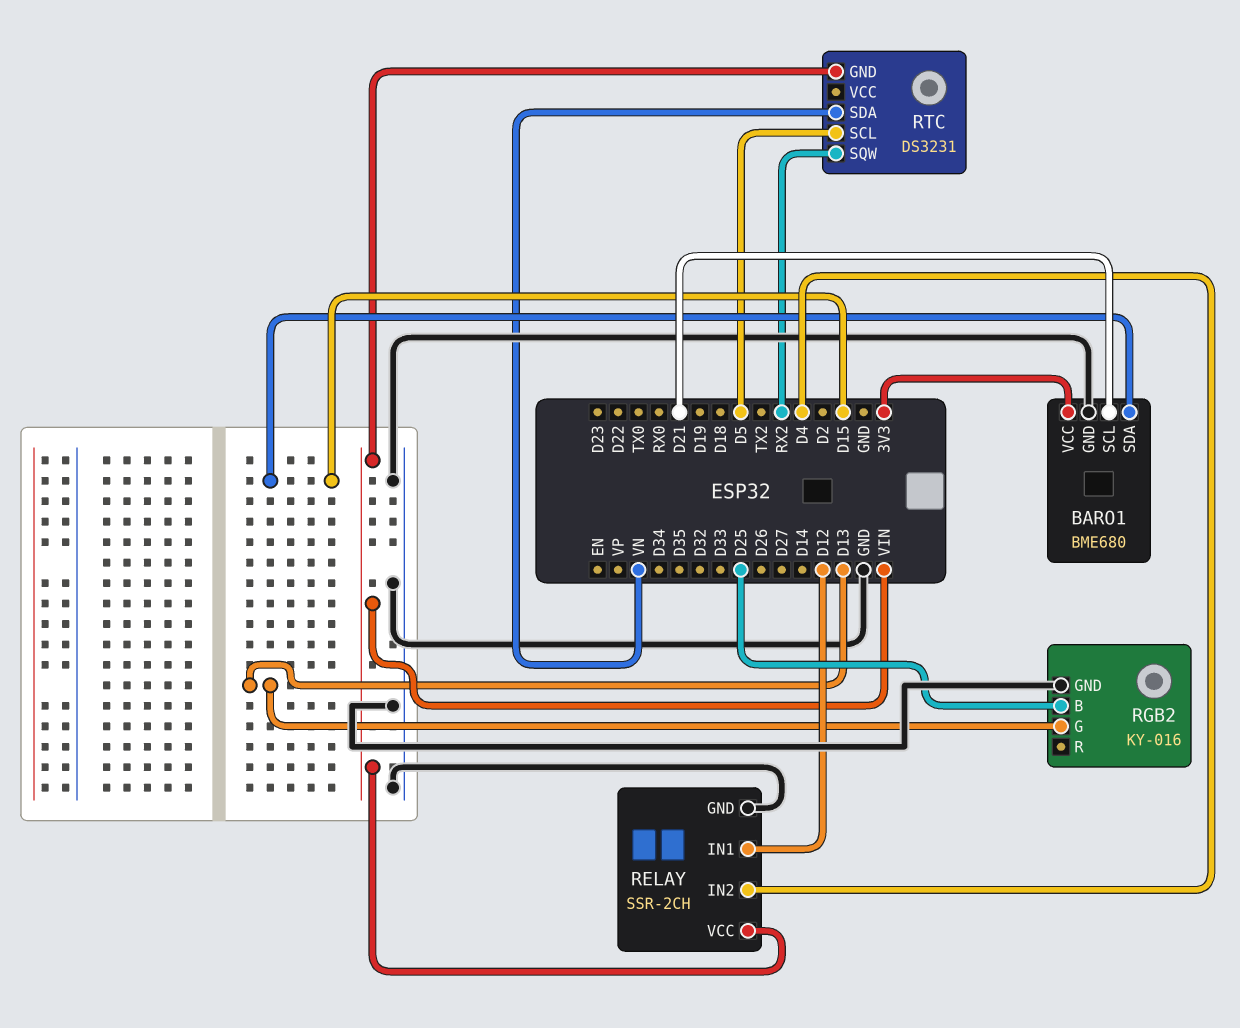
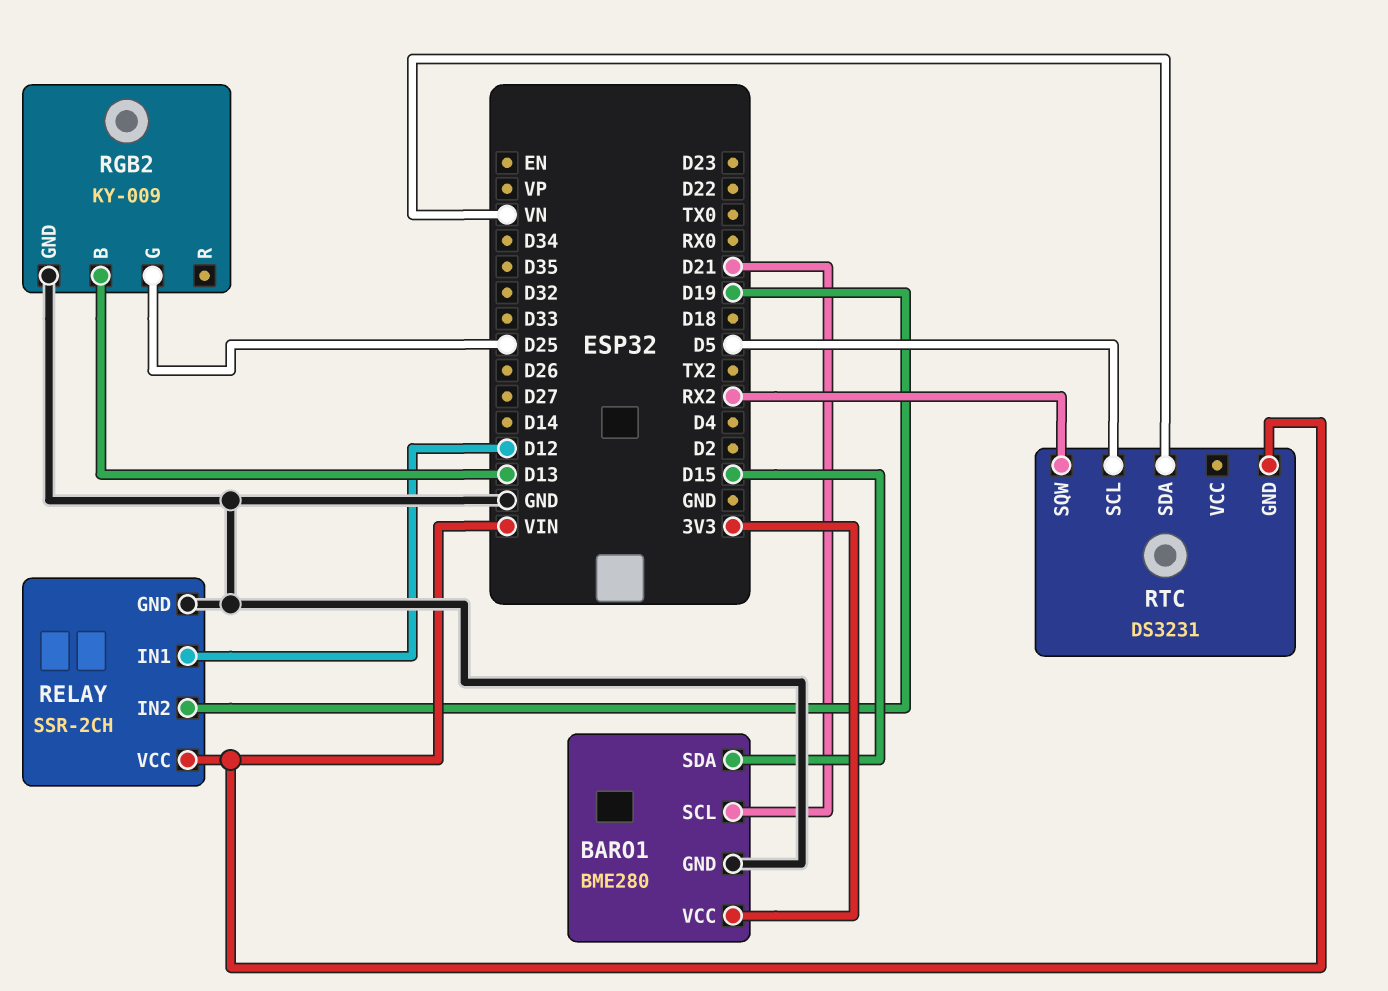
BARO1: BME680 -> BME280
RELAY pin IN2: D4 -> D19
RGB2: KY-016 -> KY-009
RGB2 pin B: D25 -> D13
RGB2 pin G: D13 -> D25

